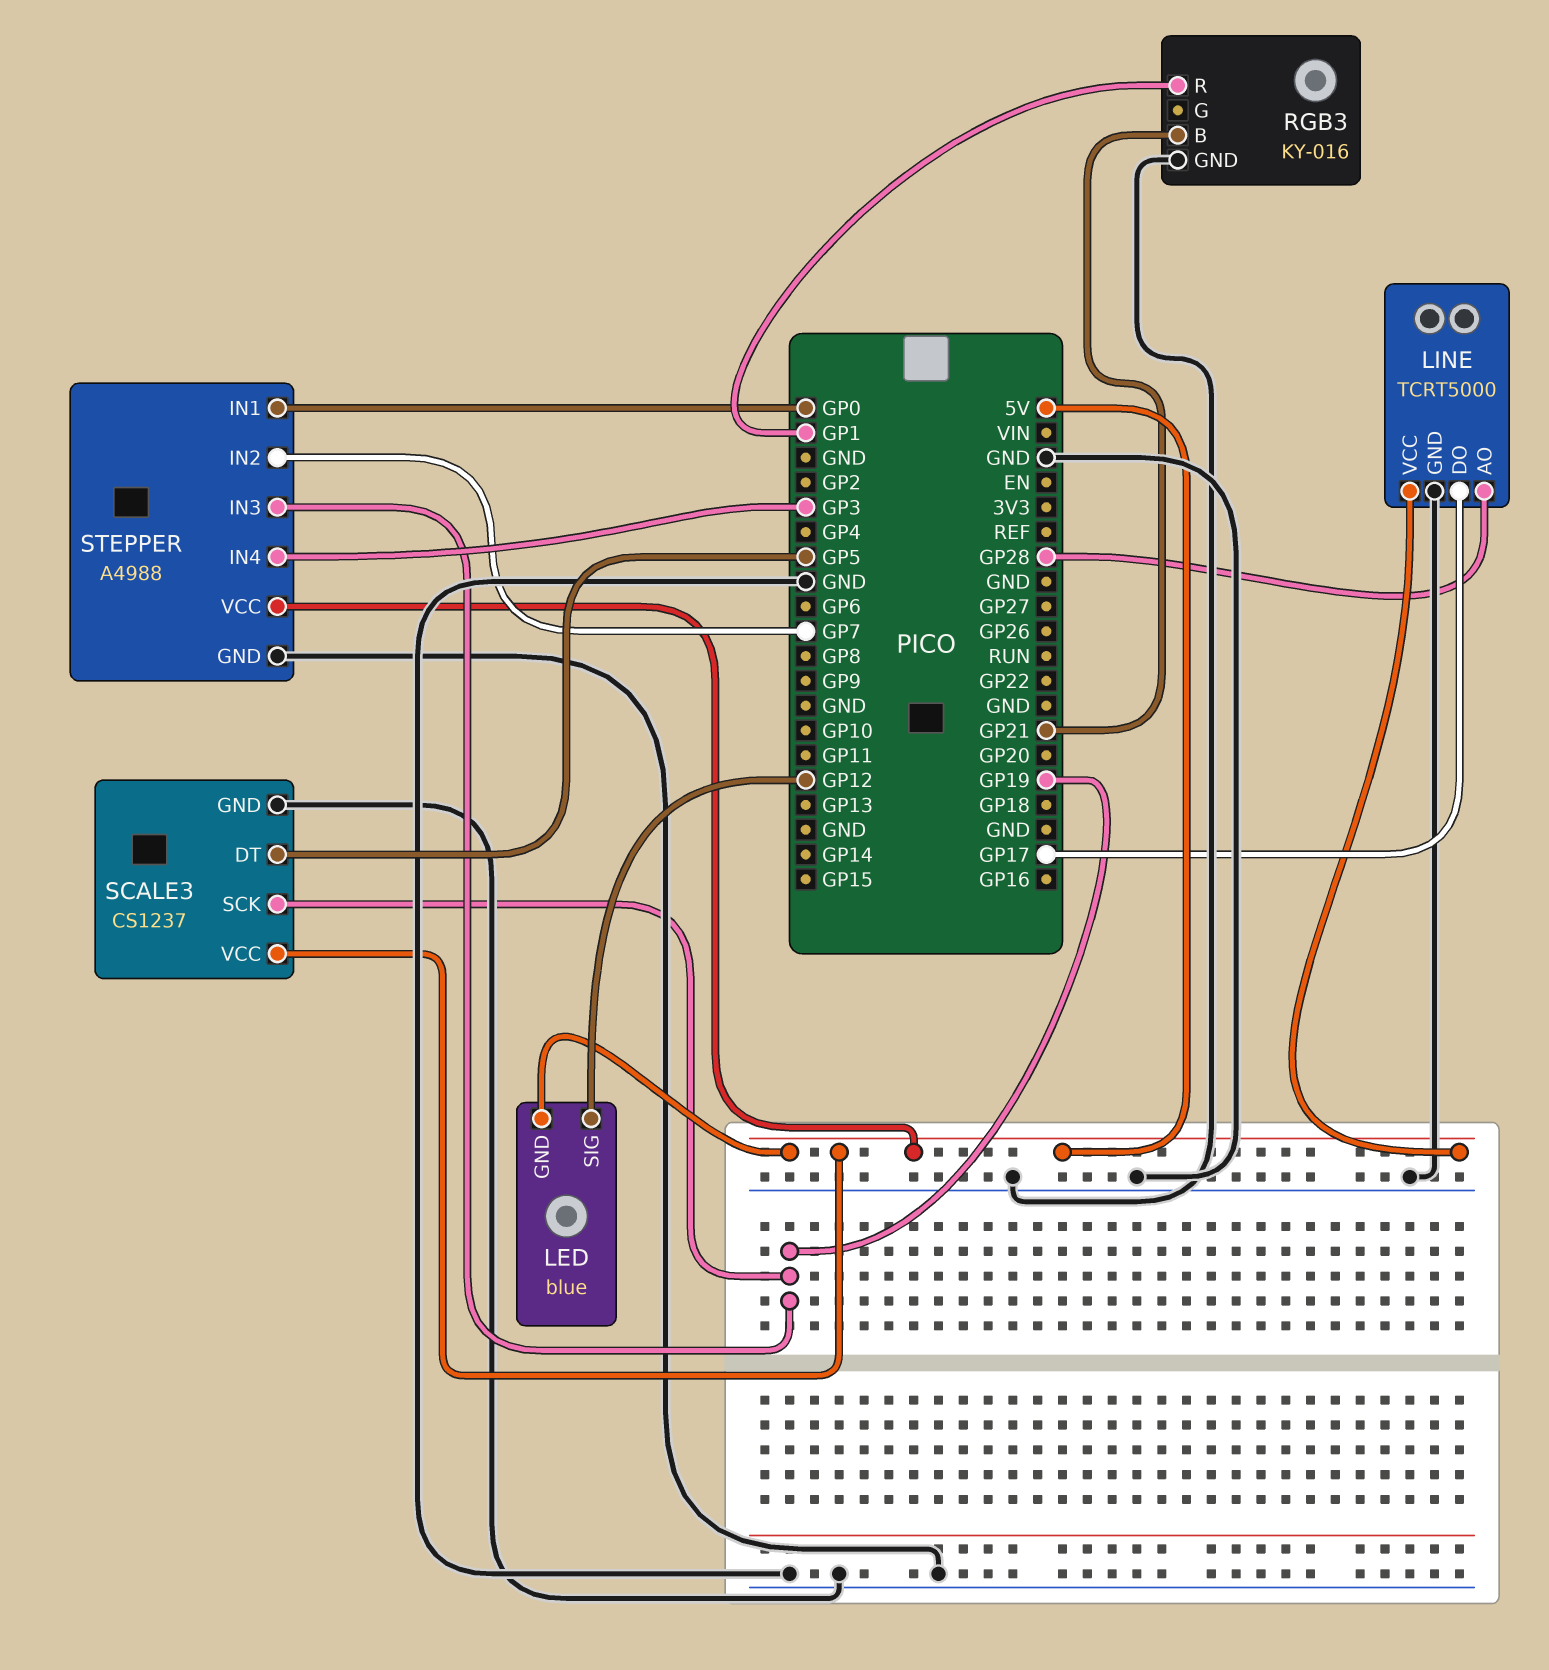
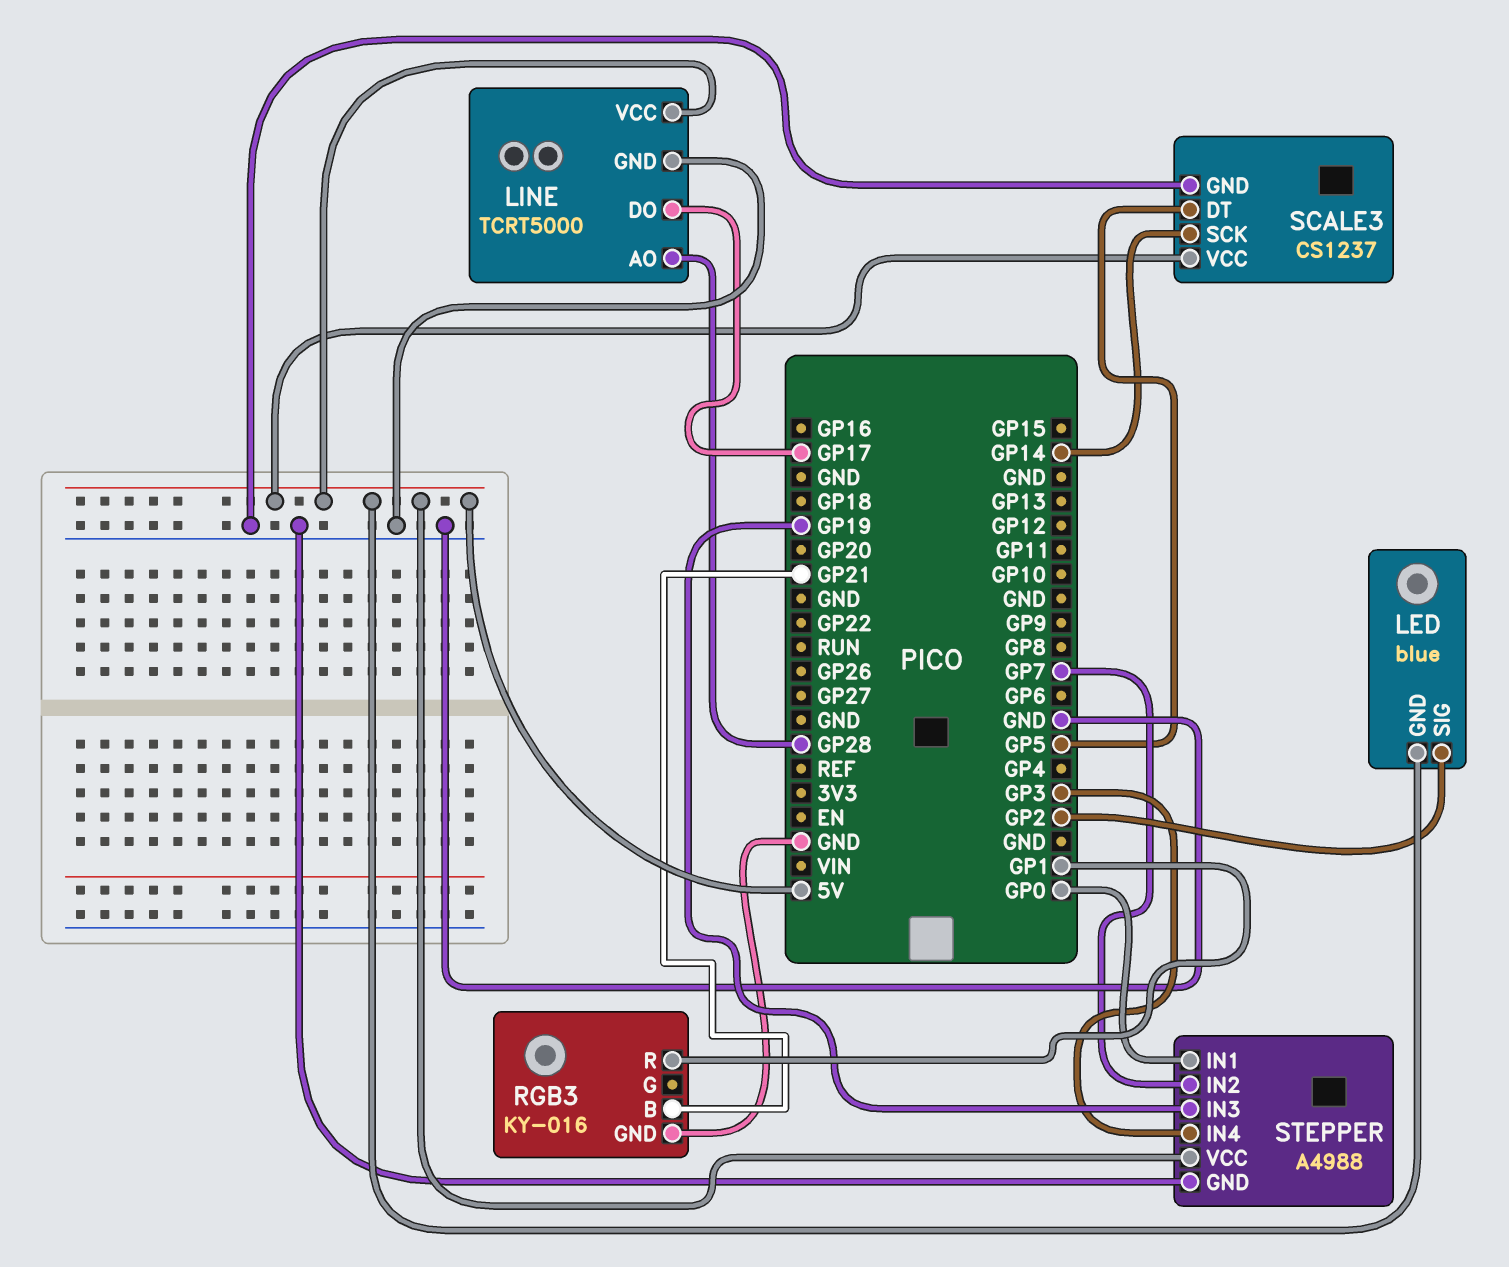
LED pin SIG: GP12 -> GP2
SCALE3 pin SCK: GP19 -> GP14

